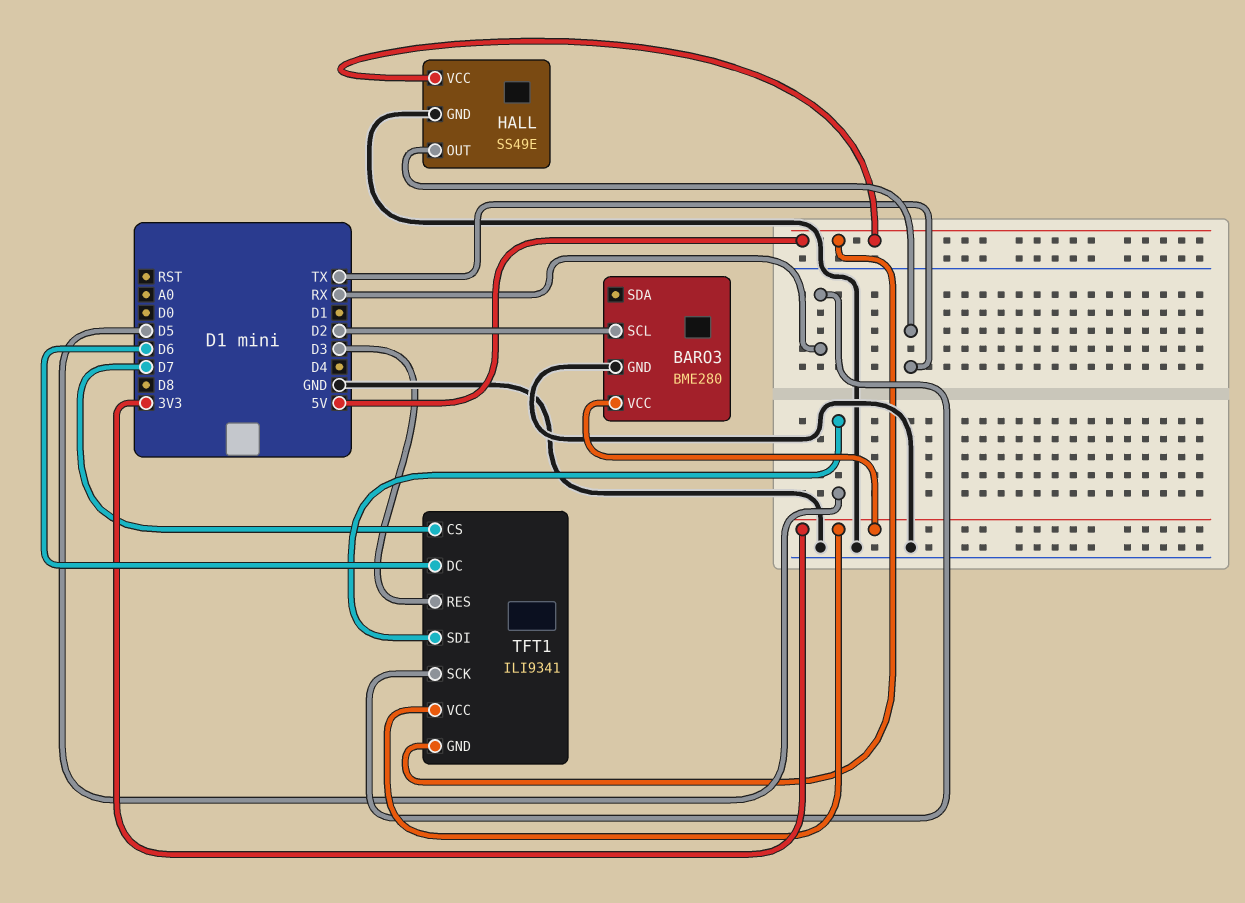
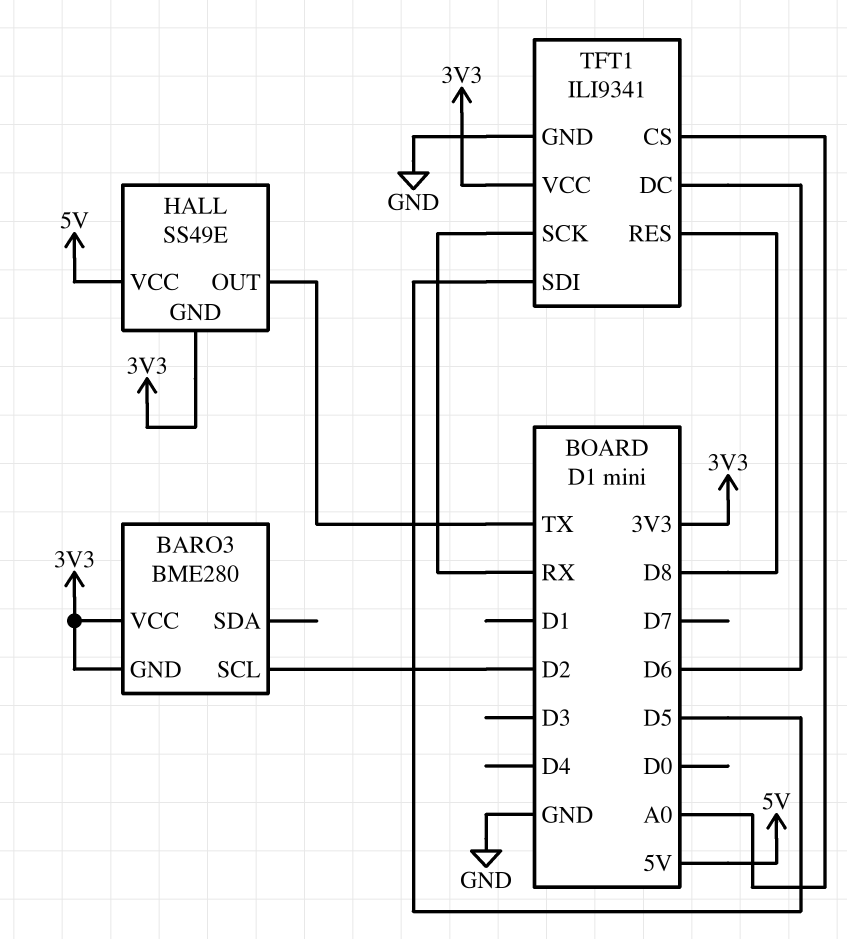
BARO3 pin GND: GND -> 3V3
HALL pin GND: GND -> 3V3
TFT1 pin CS: D7 -> A0
TFT1 pin GND: 5V -> GND
TFT1 pin RES: D3 -> D8

